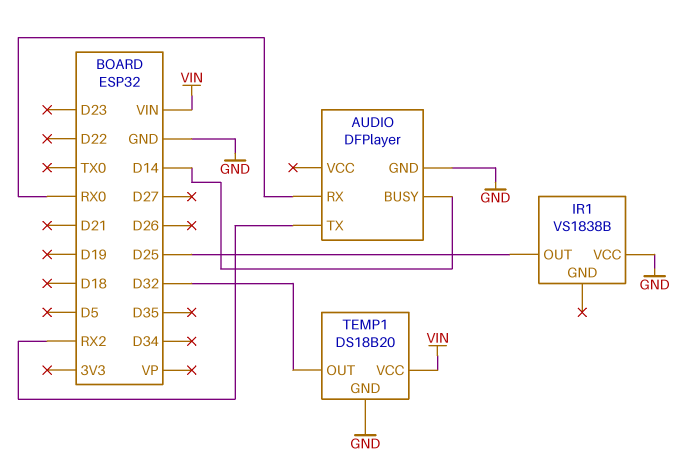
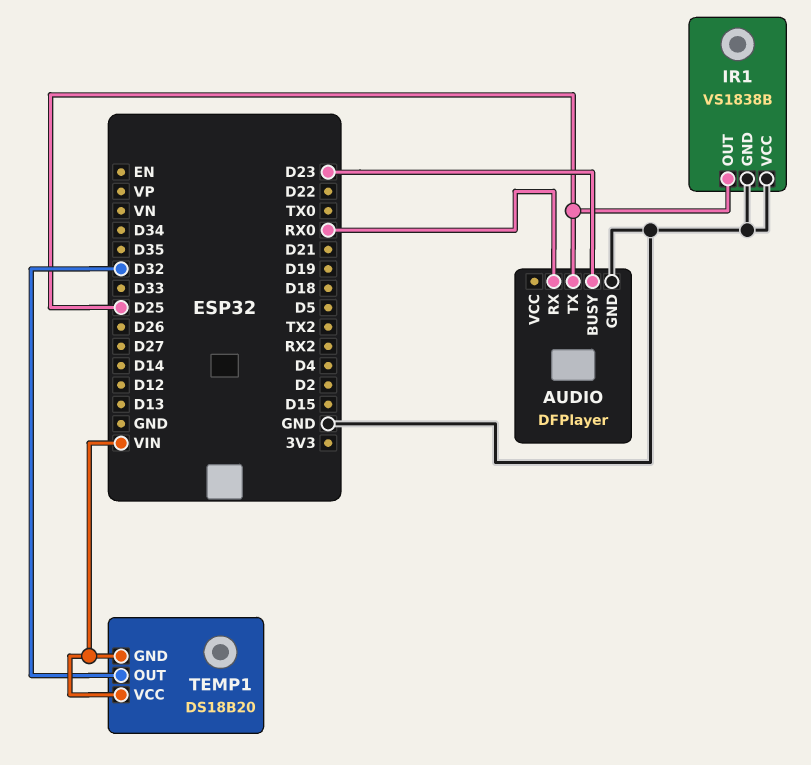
AUDIO pin BUSY: D14 -> D23
AUDIO pin TX: RX2 -> D25
IR1 pin GND: none -> GND
TEMP1 pin GND: GND -> VIN

